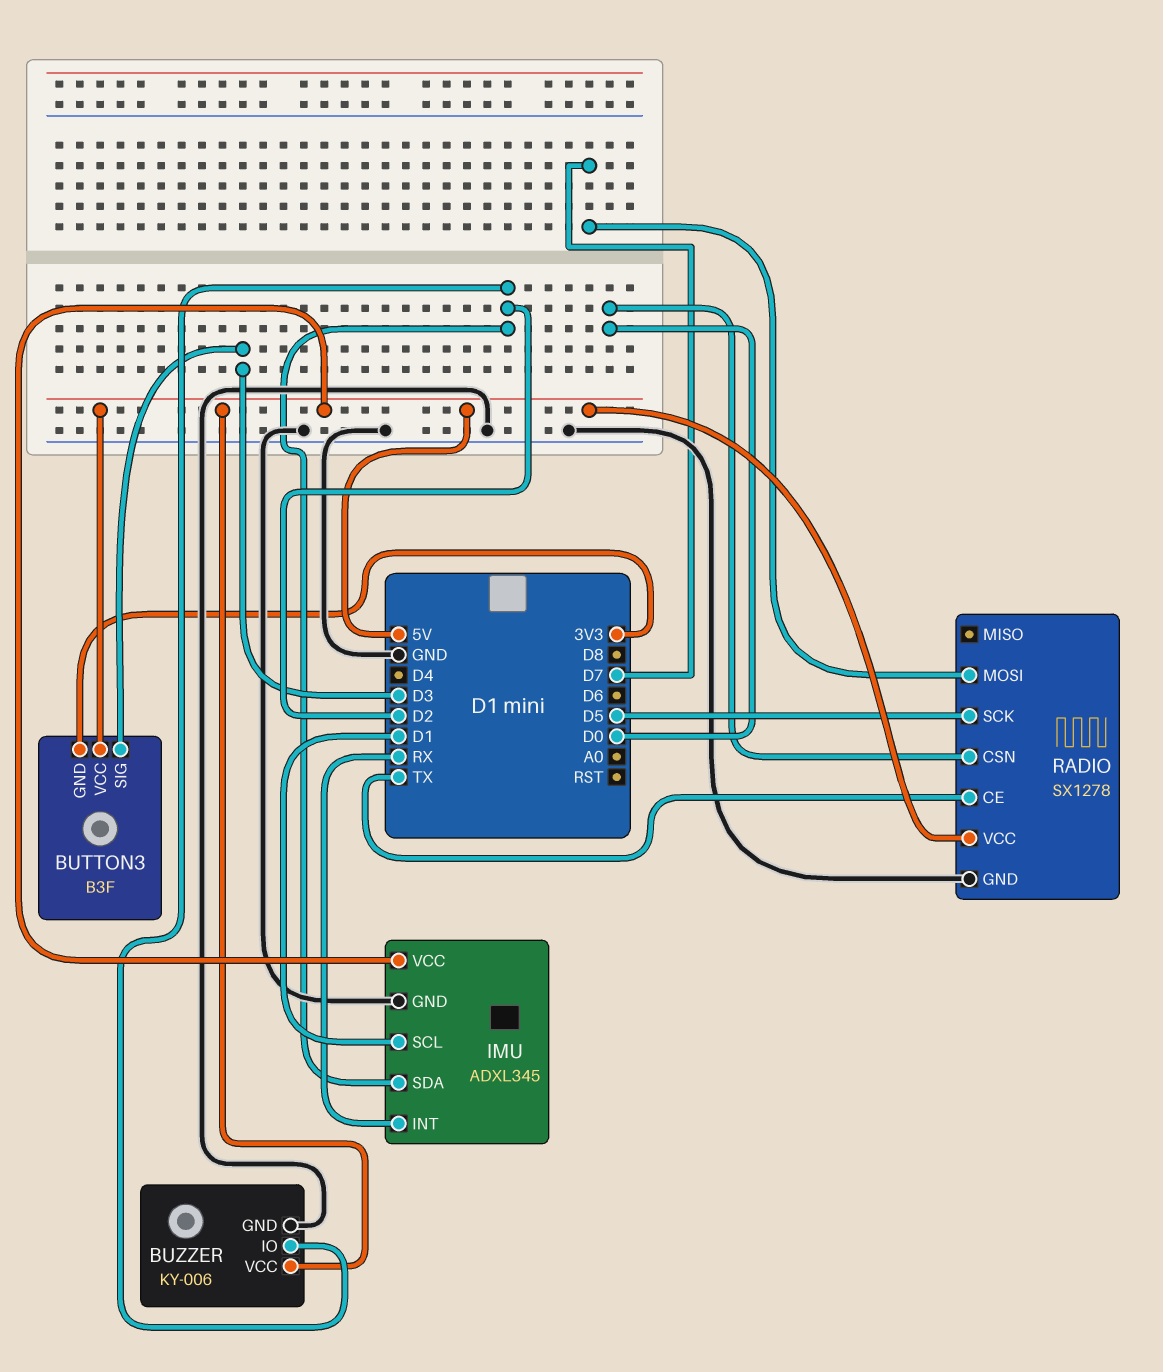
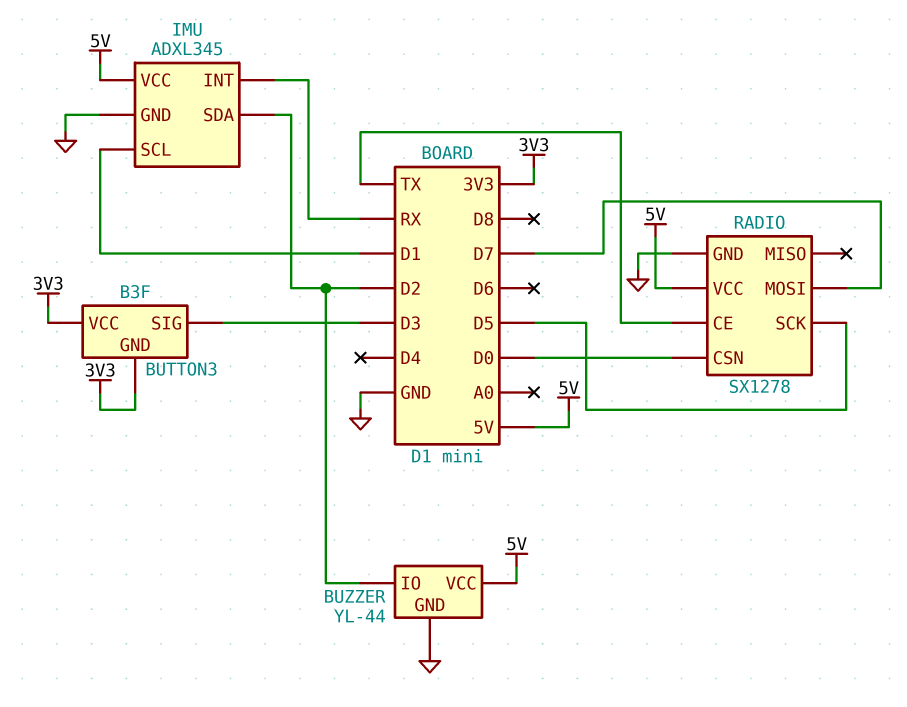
BUTTON3 pin VCC: 5V -> 3V3
BUZZER: KY-006 -> YL-44

